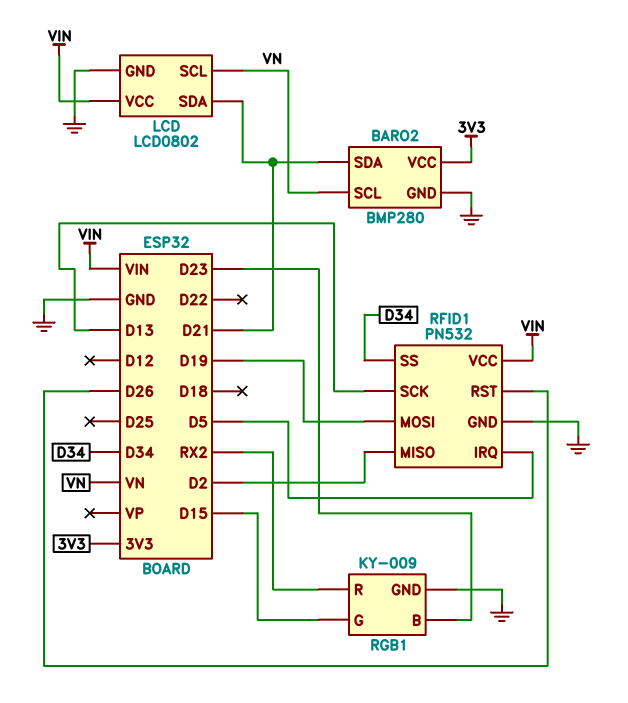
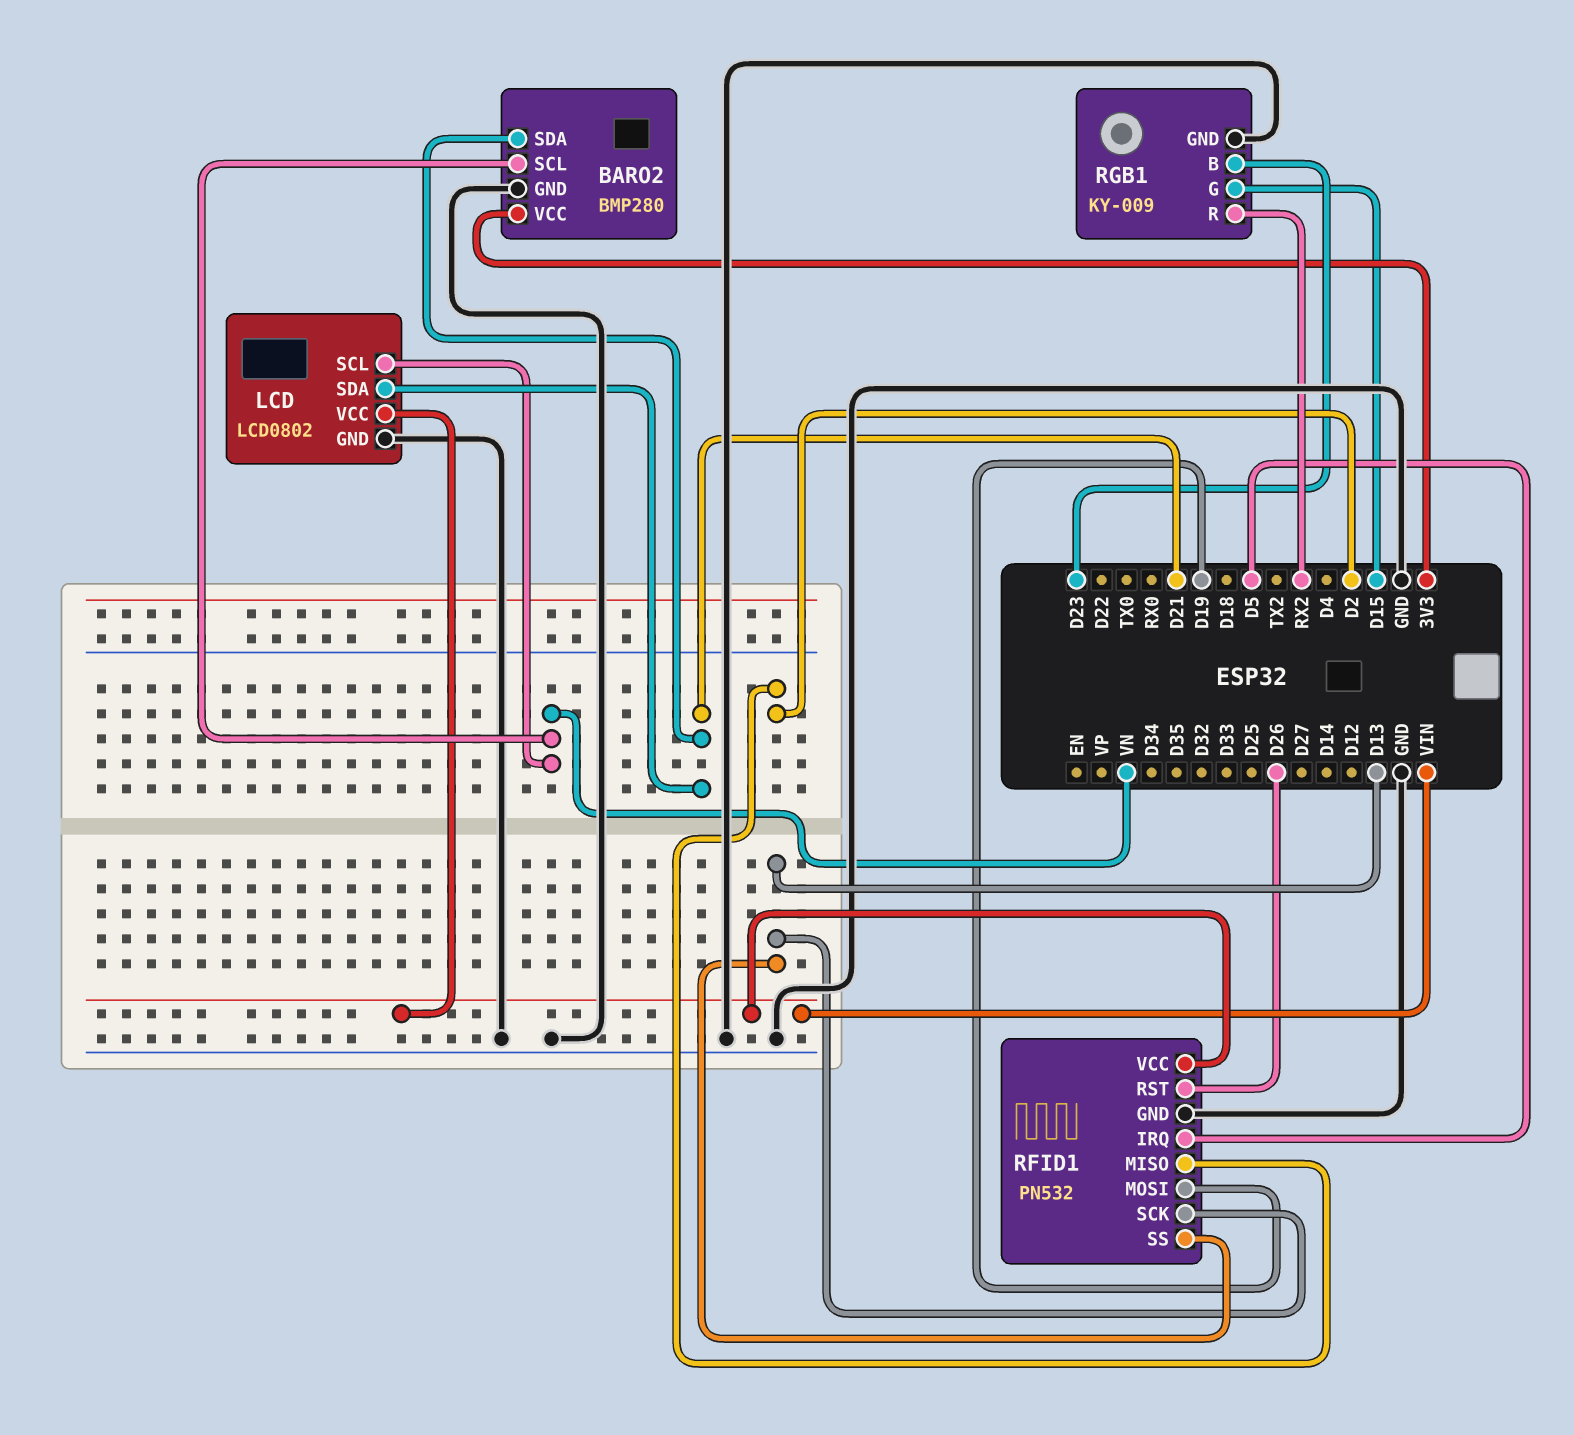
RFID1 pin SS: D34 -> D13

